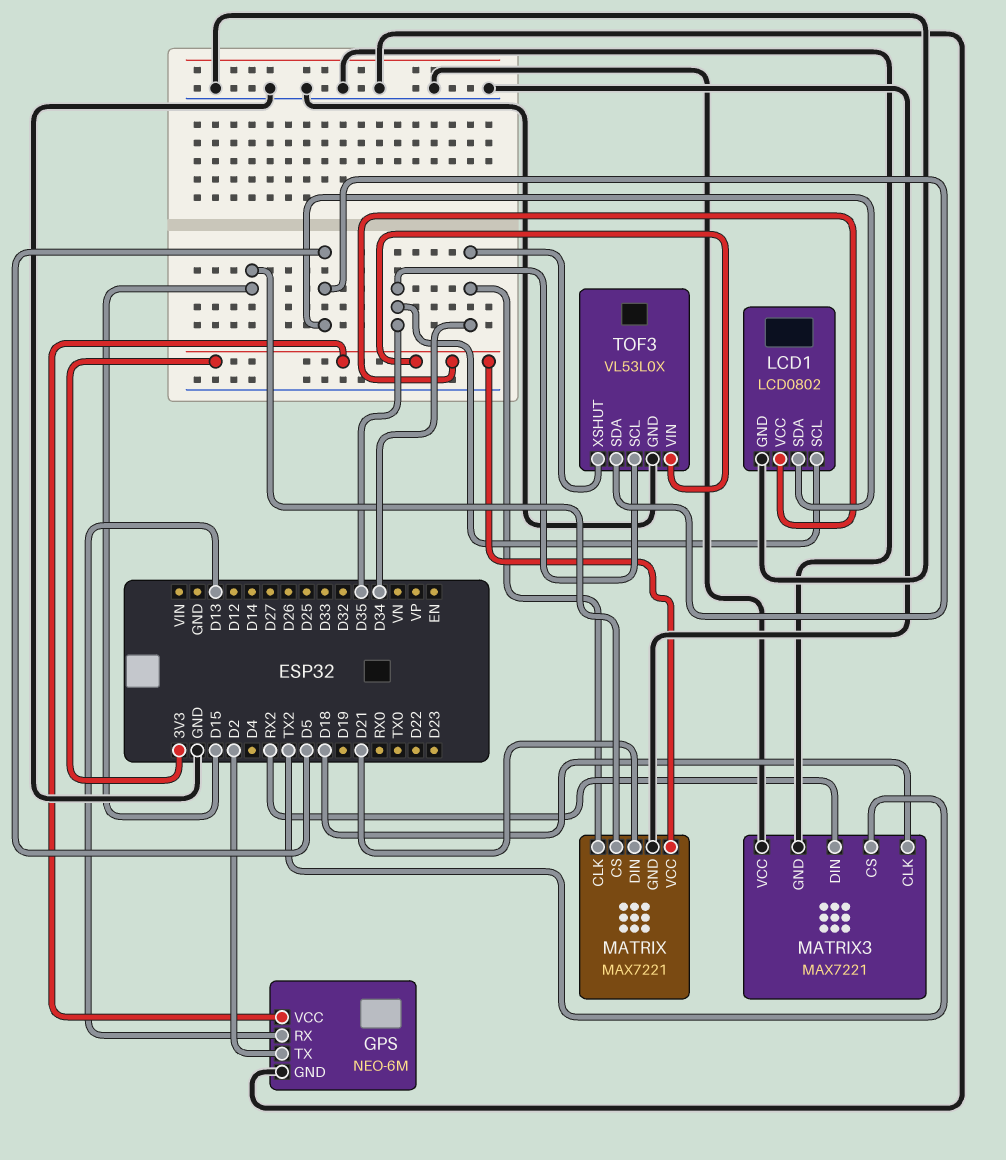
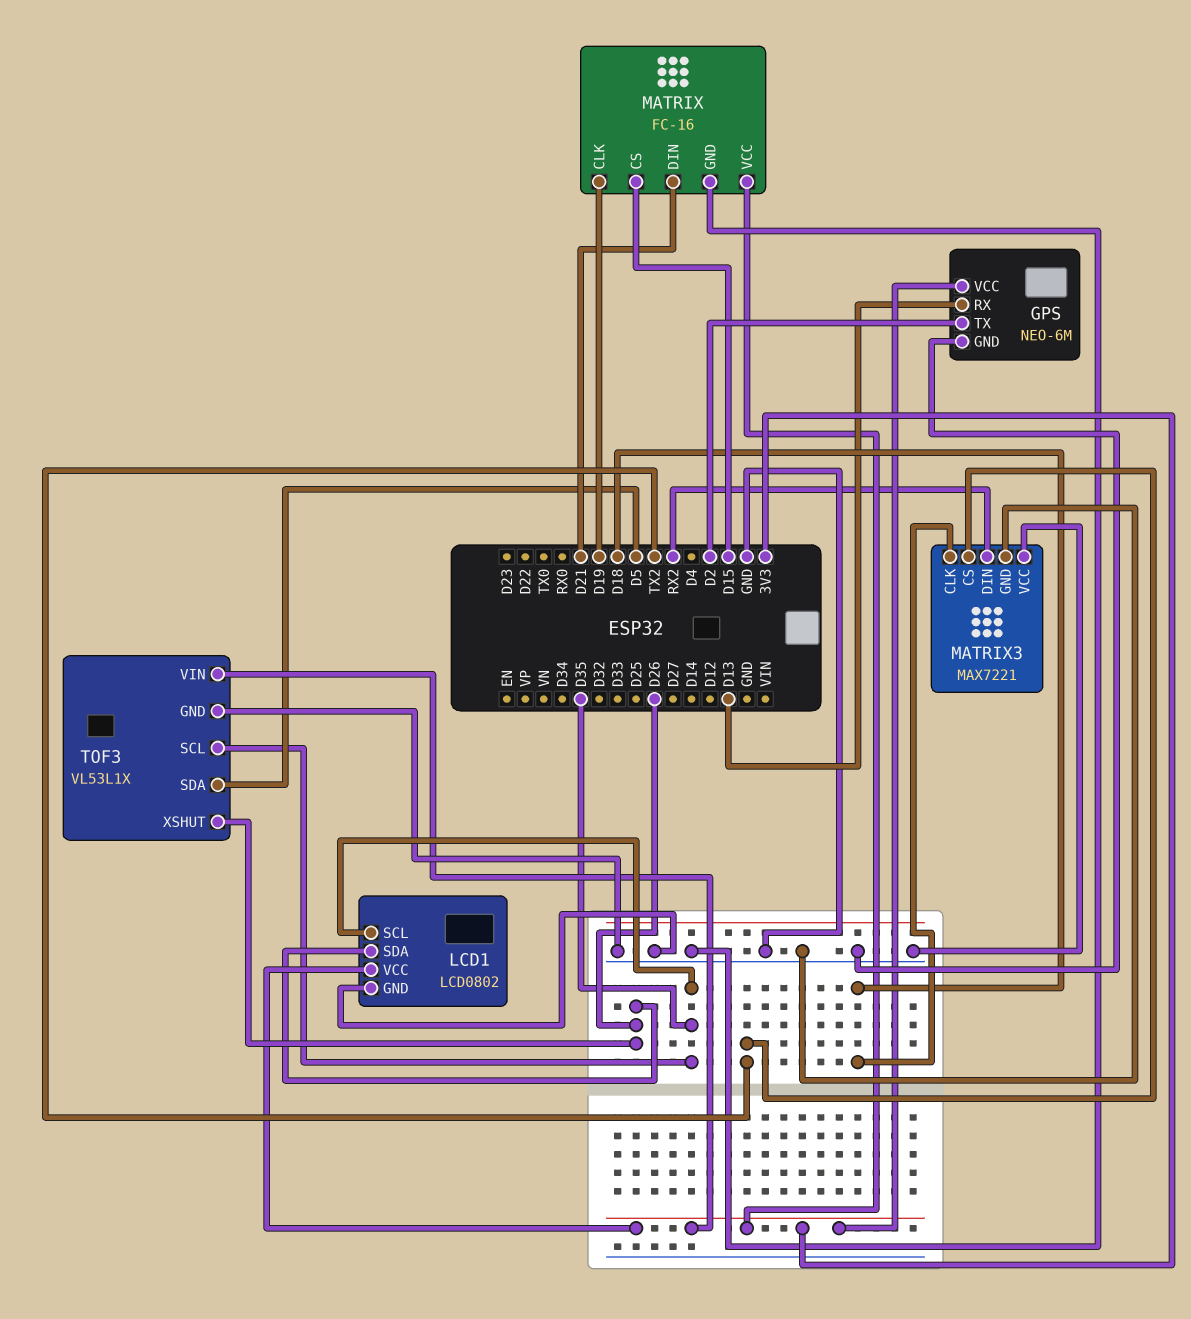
LCD1 pin SDA: D5 -> D26
MATRIX: MAX7221 -> FC-16
MATRIX pin CLK: D34 -> D19
TOF3: VL53L0X -> VL53L1X
TOF3 pin XSHUT: D34 -> D26

